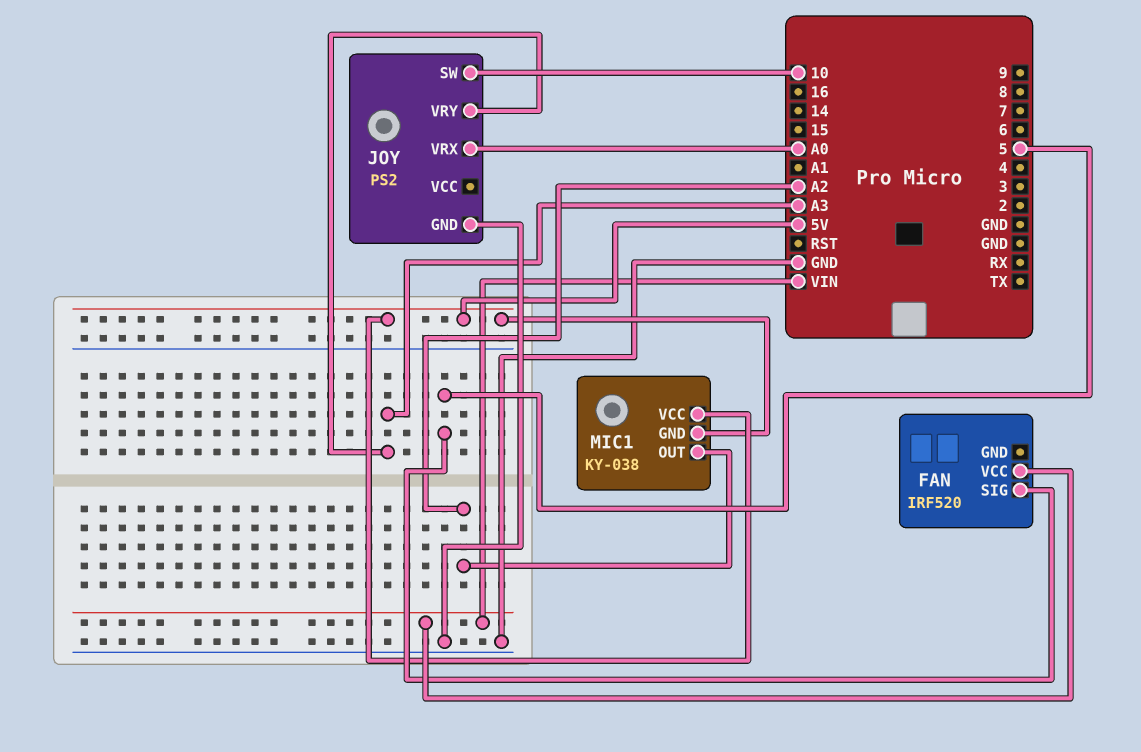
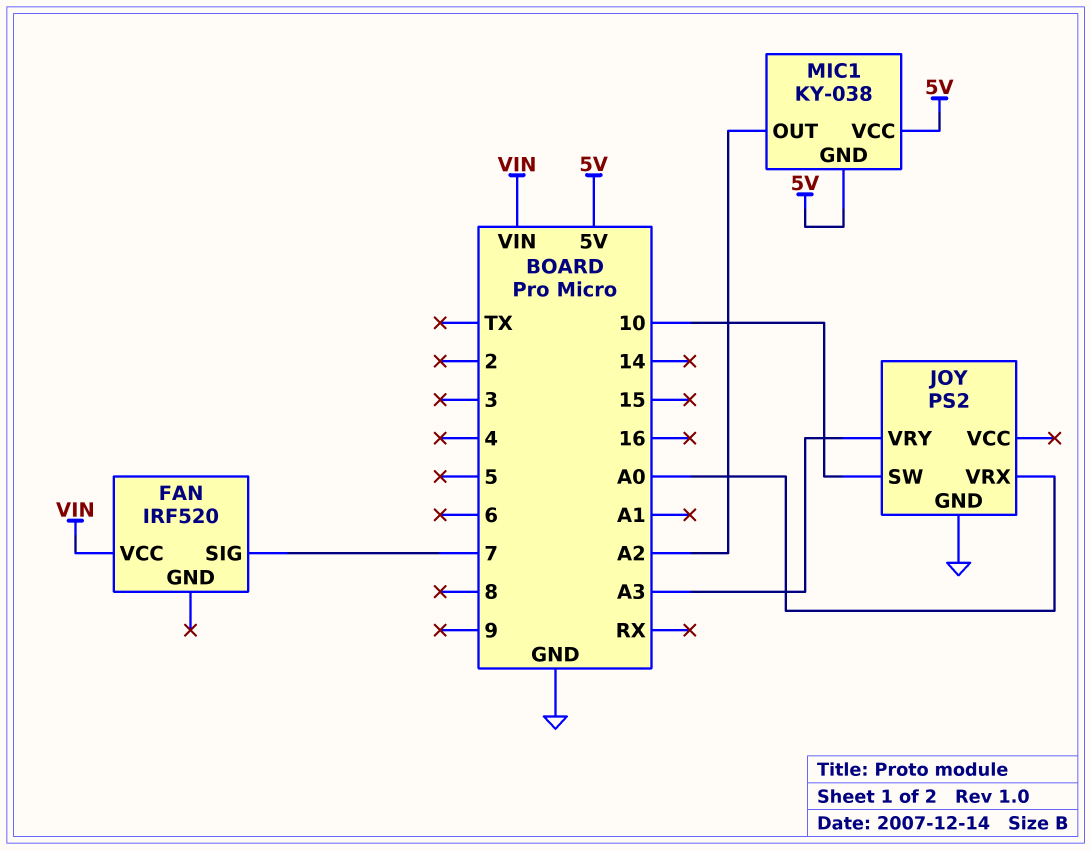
FAN pin SIG: 5 -> 7

